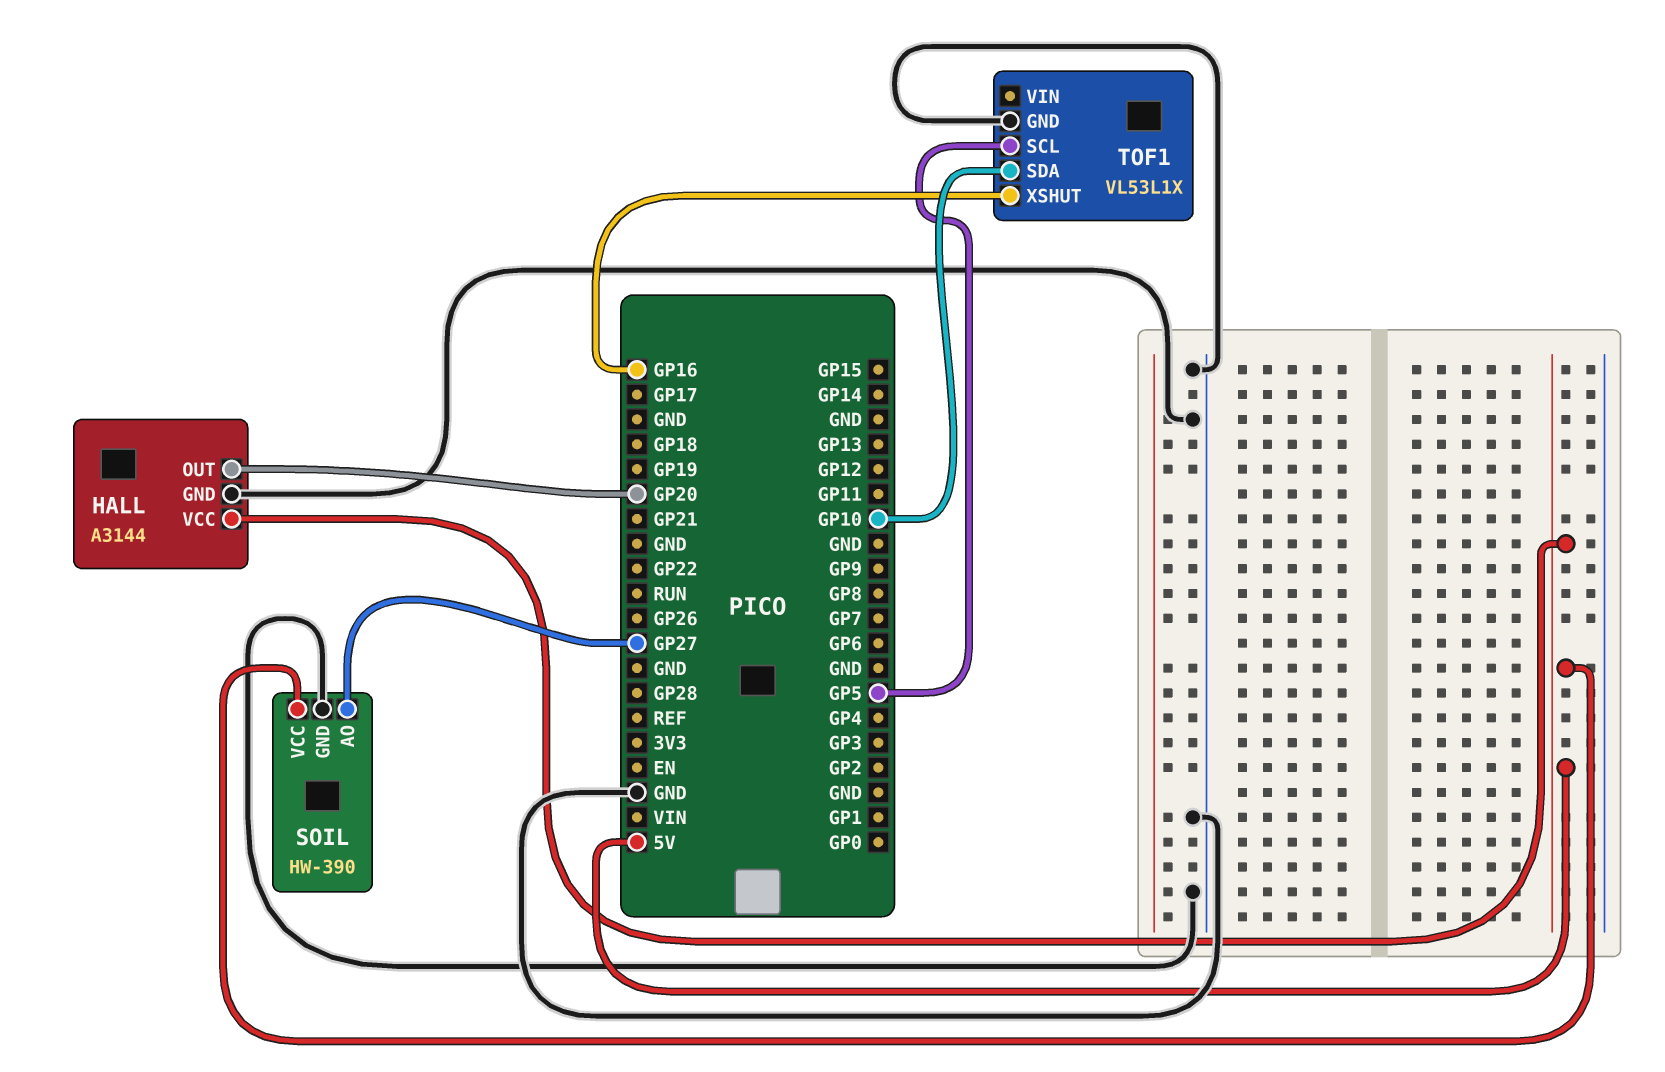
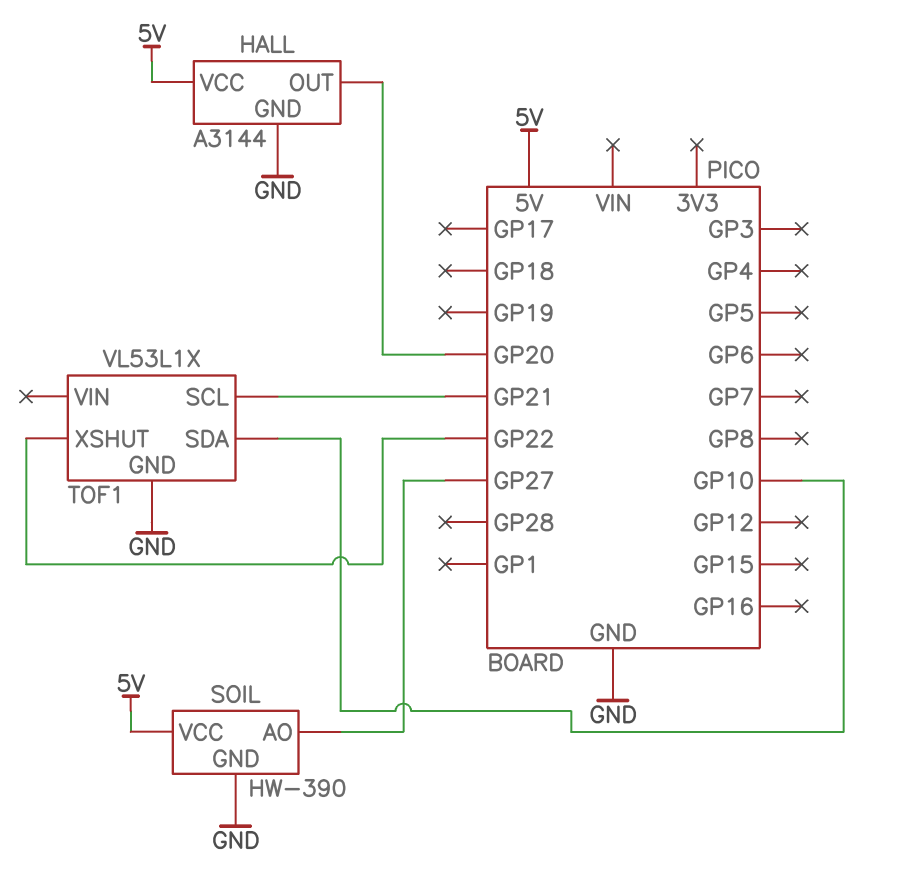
TOF1 pin SCL: GP5 -> GP21
TOF1 pin XSHUT: GP16 -> GP22

